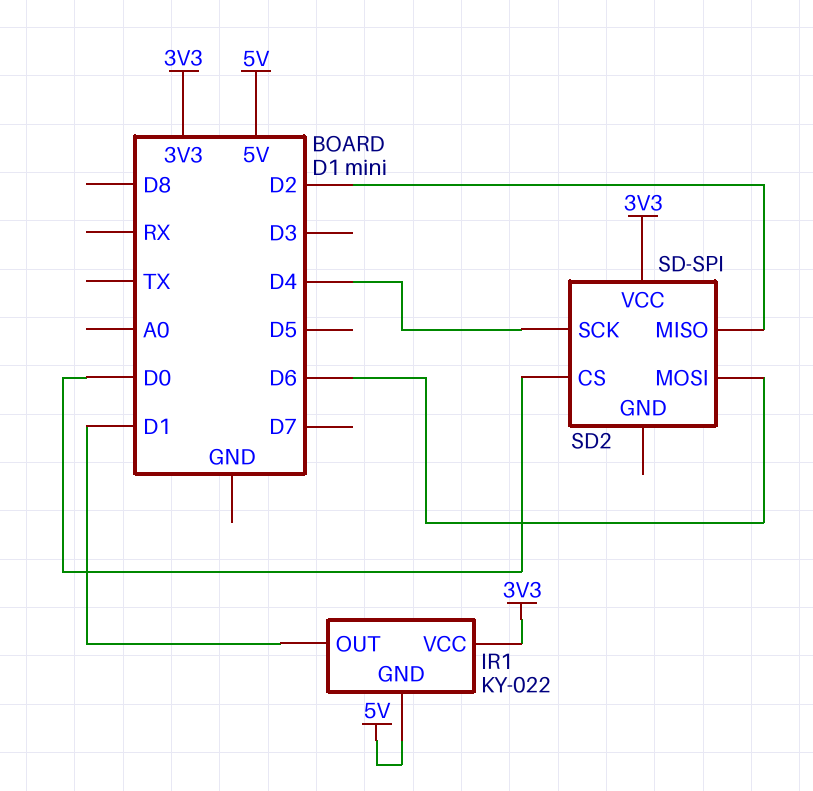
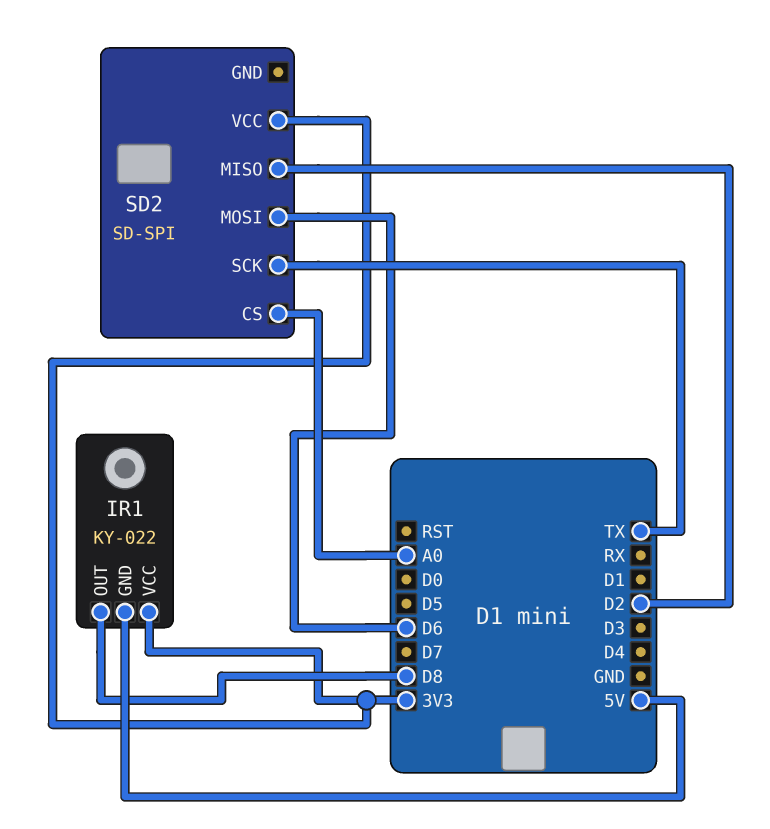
IR1 pin OUT: D1 -> D8
SD2 pin CS: D0 -> A0
SD2 pin SCK: D4 -> TX

